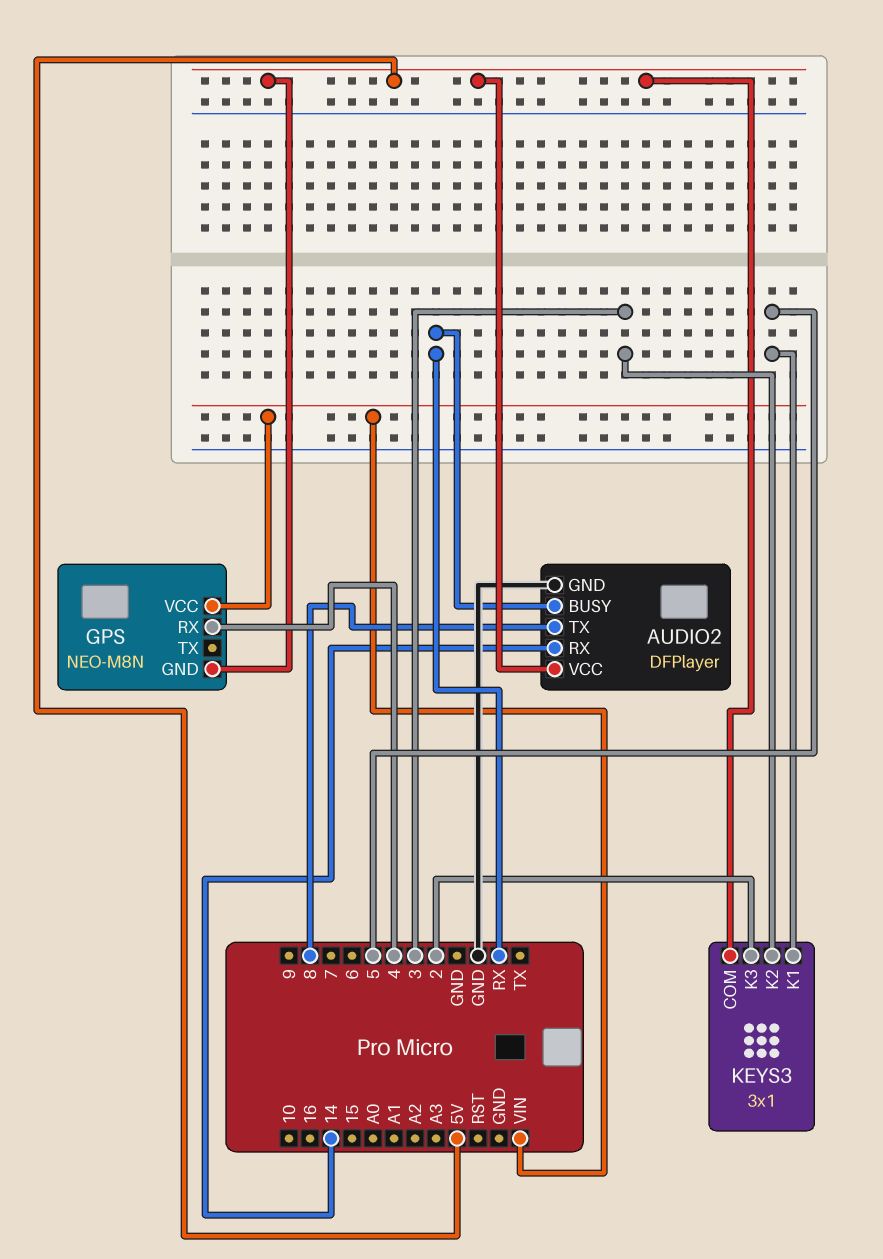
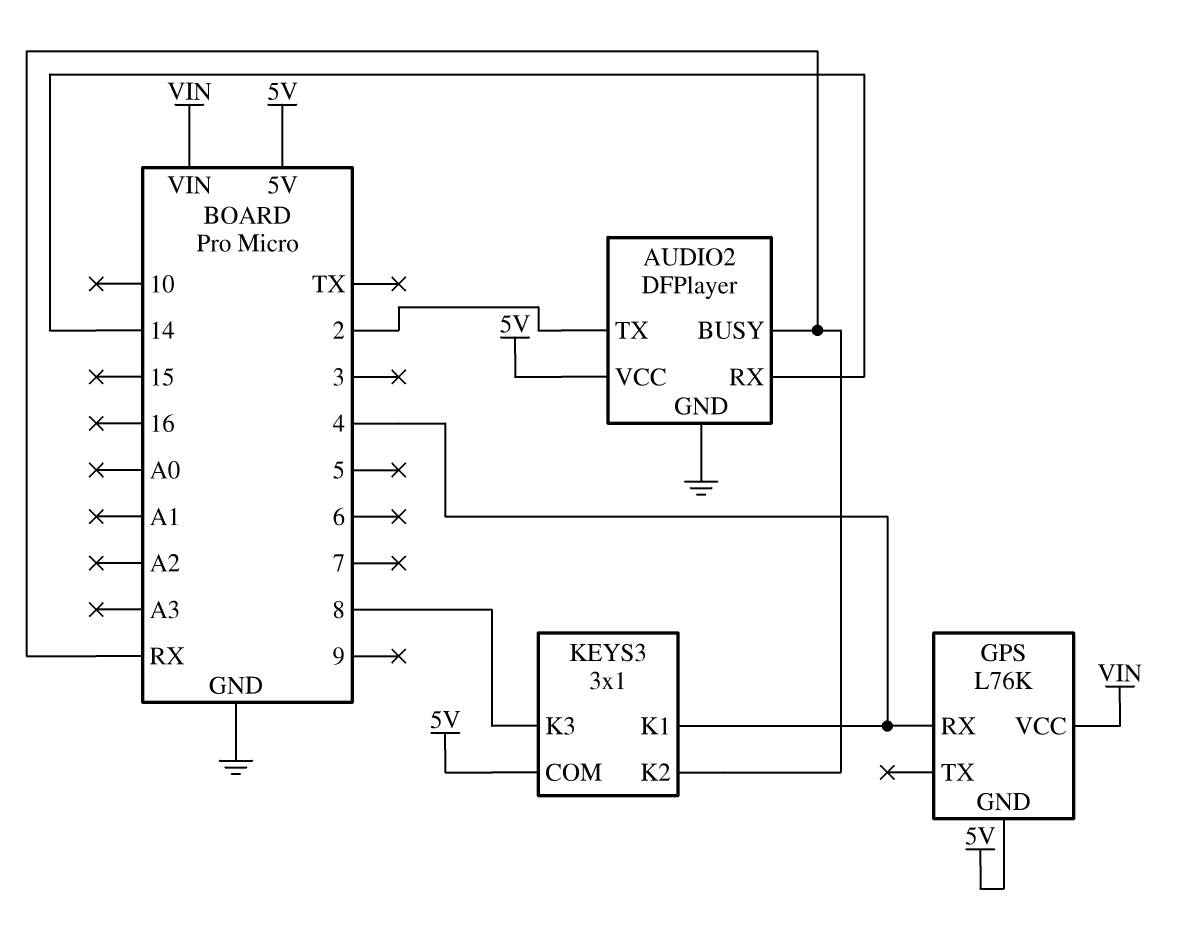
AUDIO2 pin TX: 8 -> 2
GPS: NEO-M8N -> L76K
KEYS3 pin K1: 5 -> 4
KEYS3 pin K2: 3 -> RX
KEYS3 pin K3: 2 -> 8

